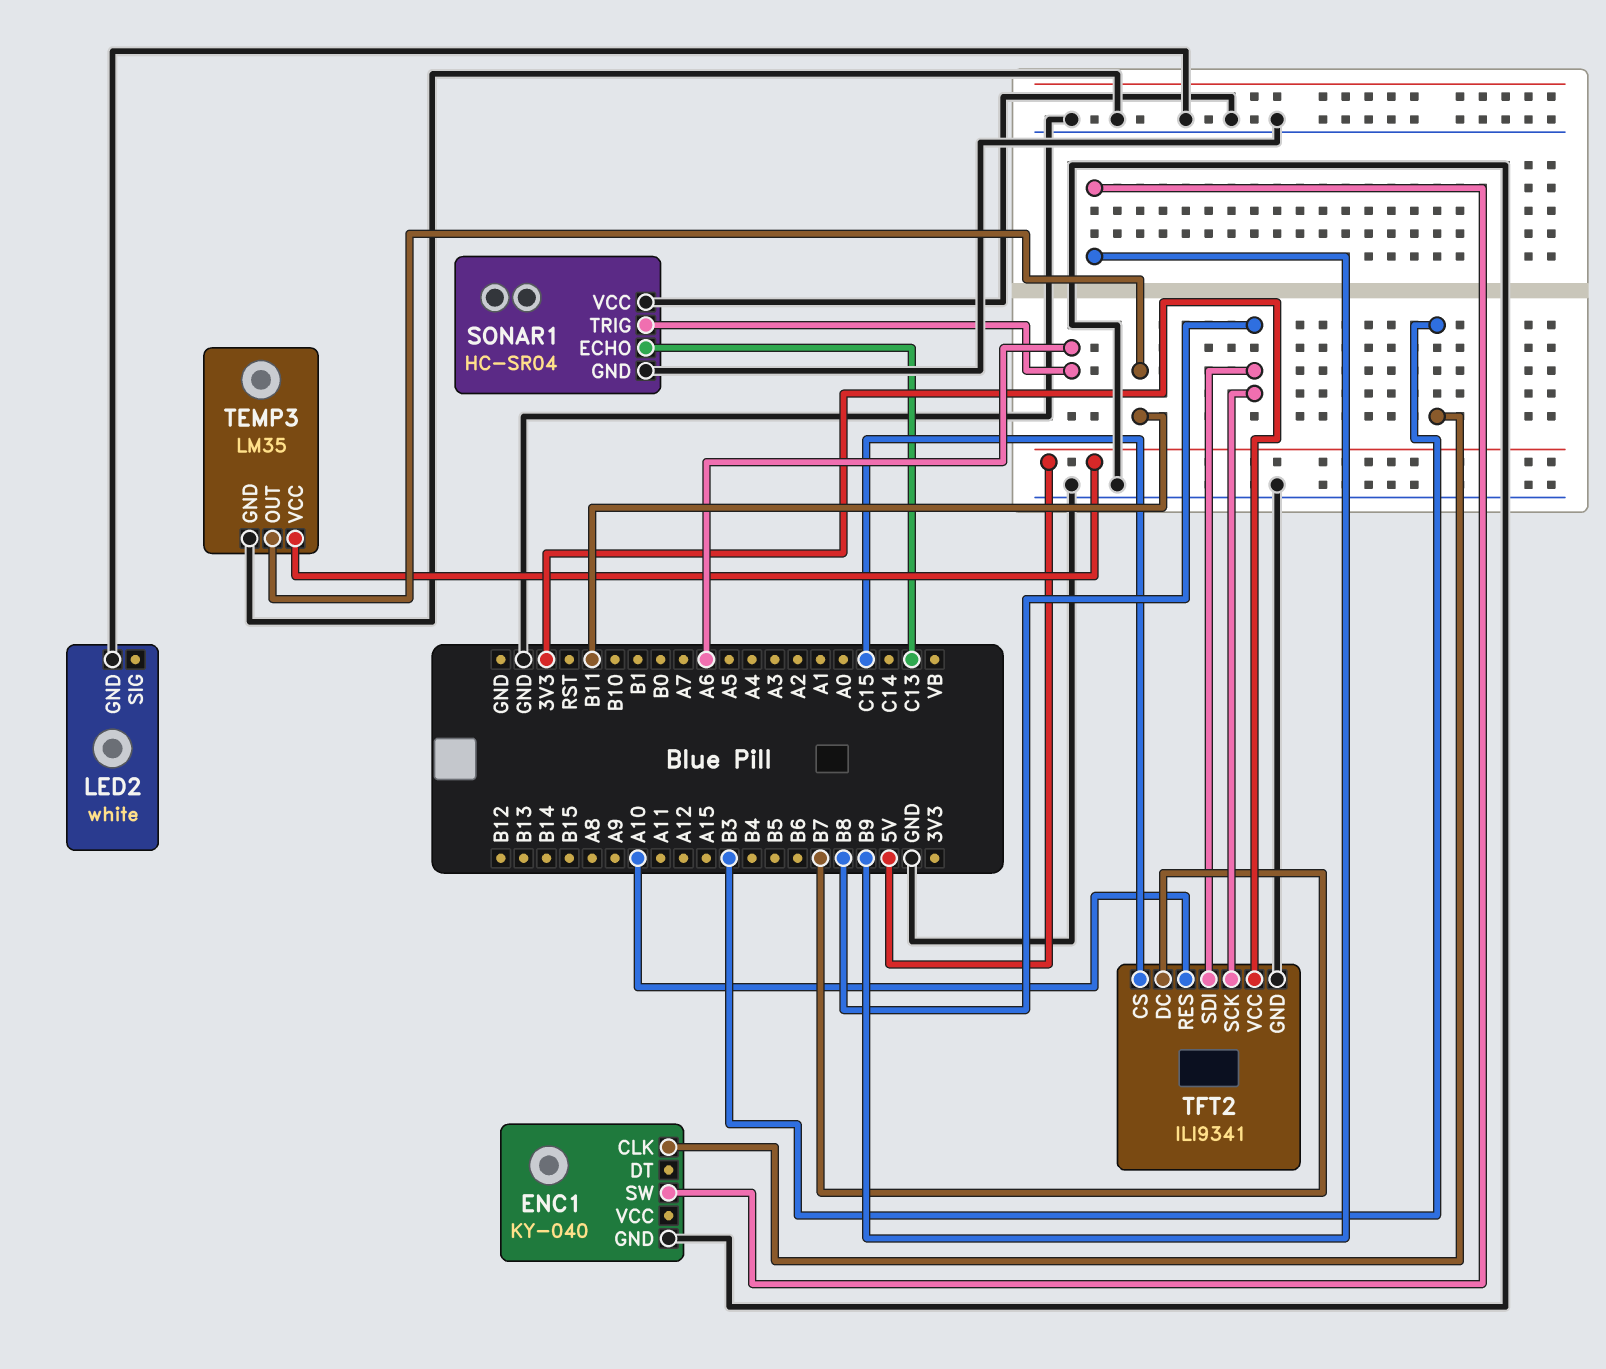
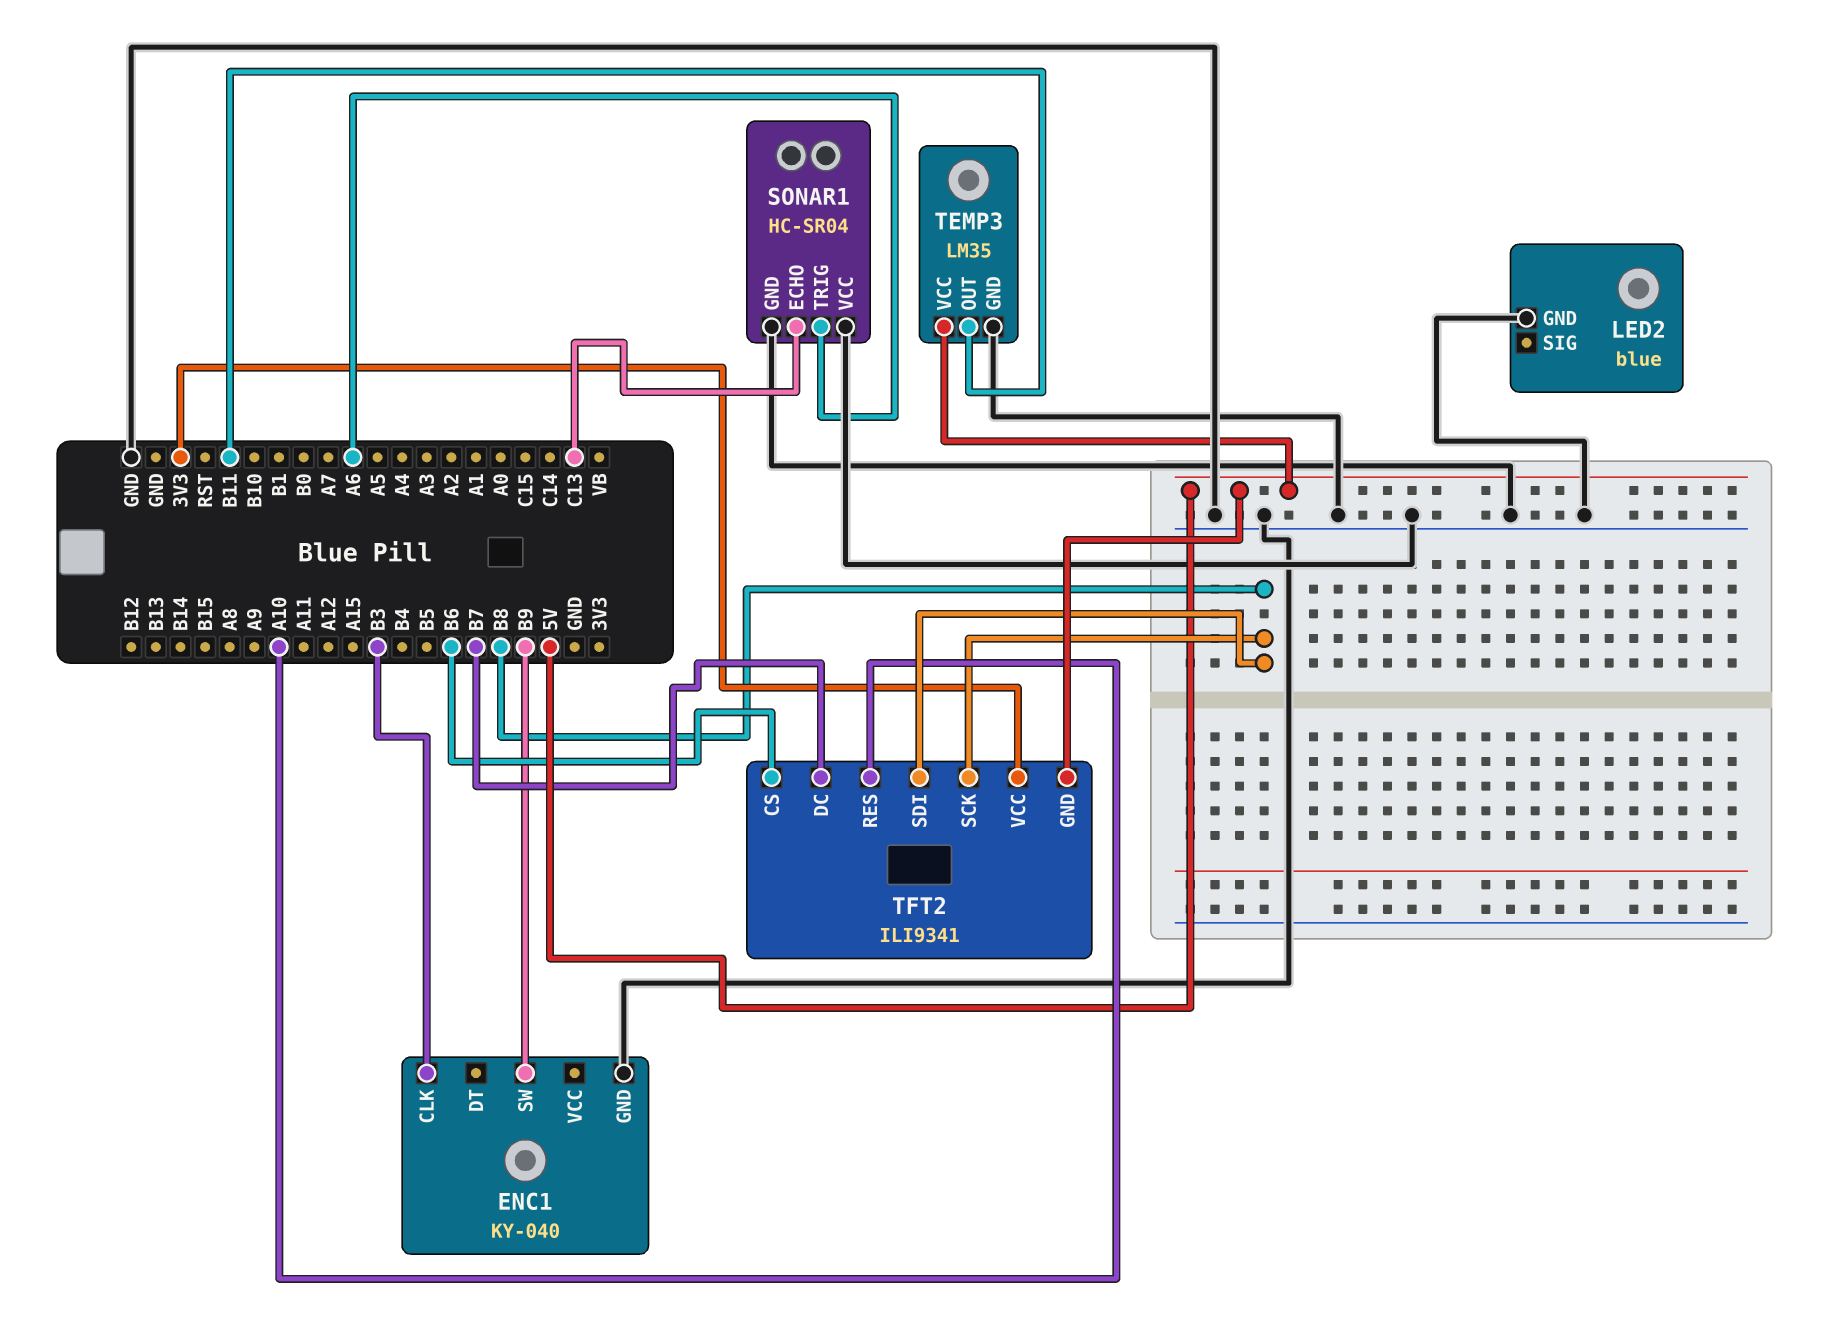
LED2: white -> blue
TFT2 pin CS: C15 -> B6
TFT2 pin GND: GND -> 5V

